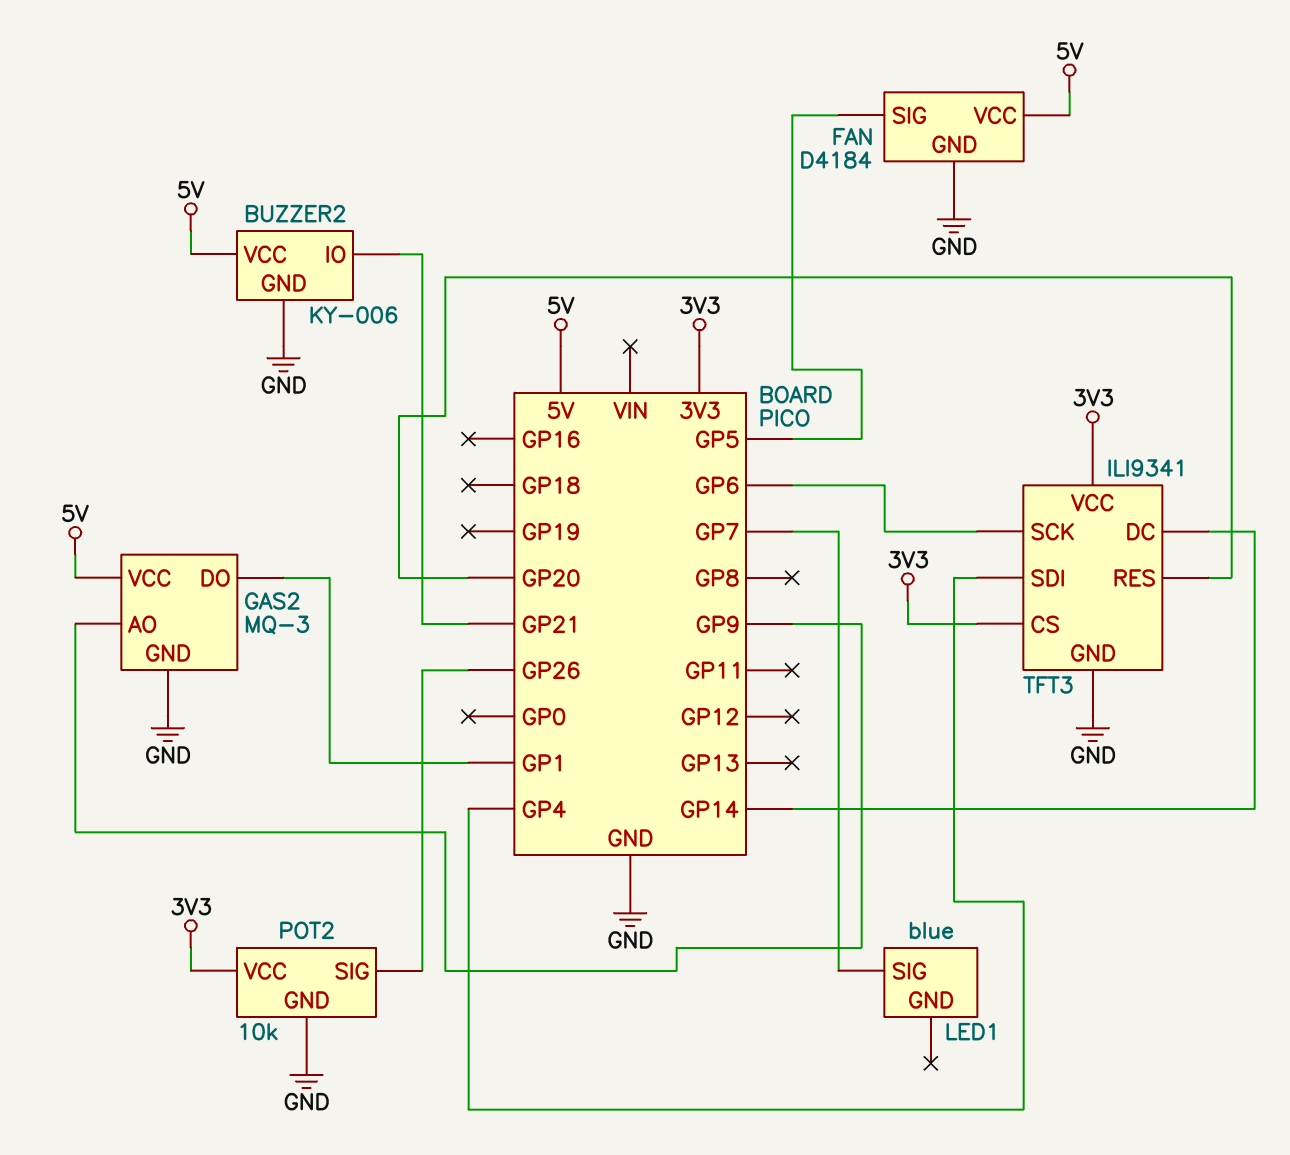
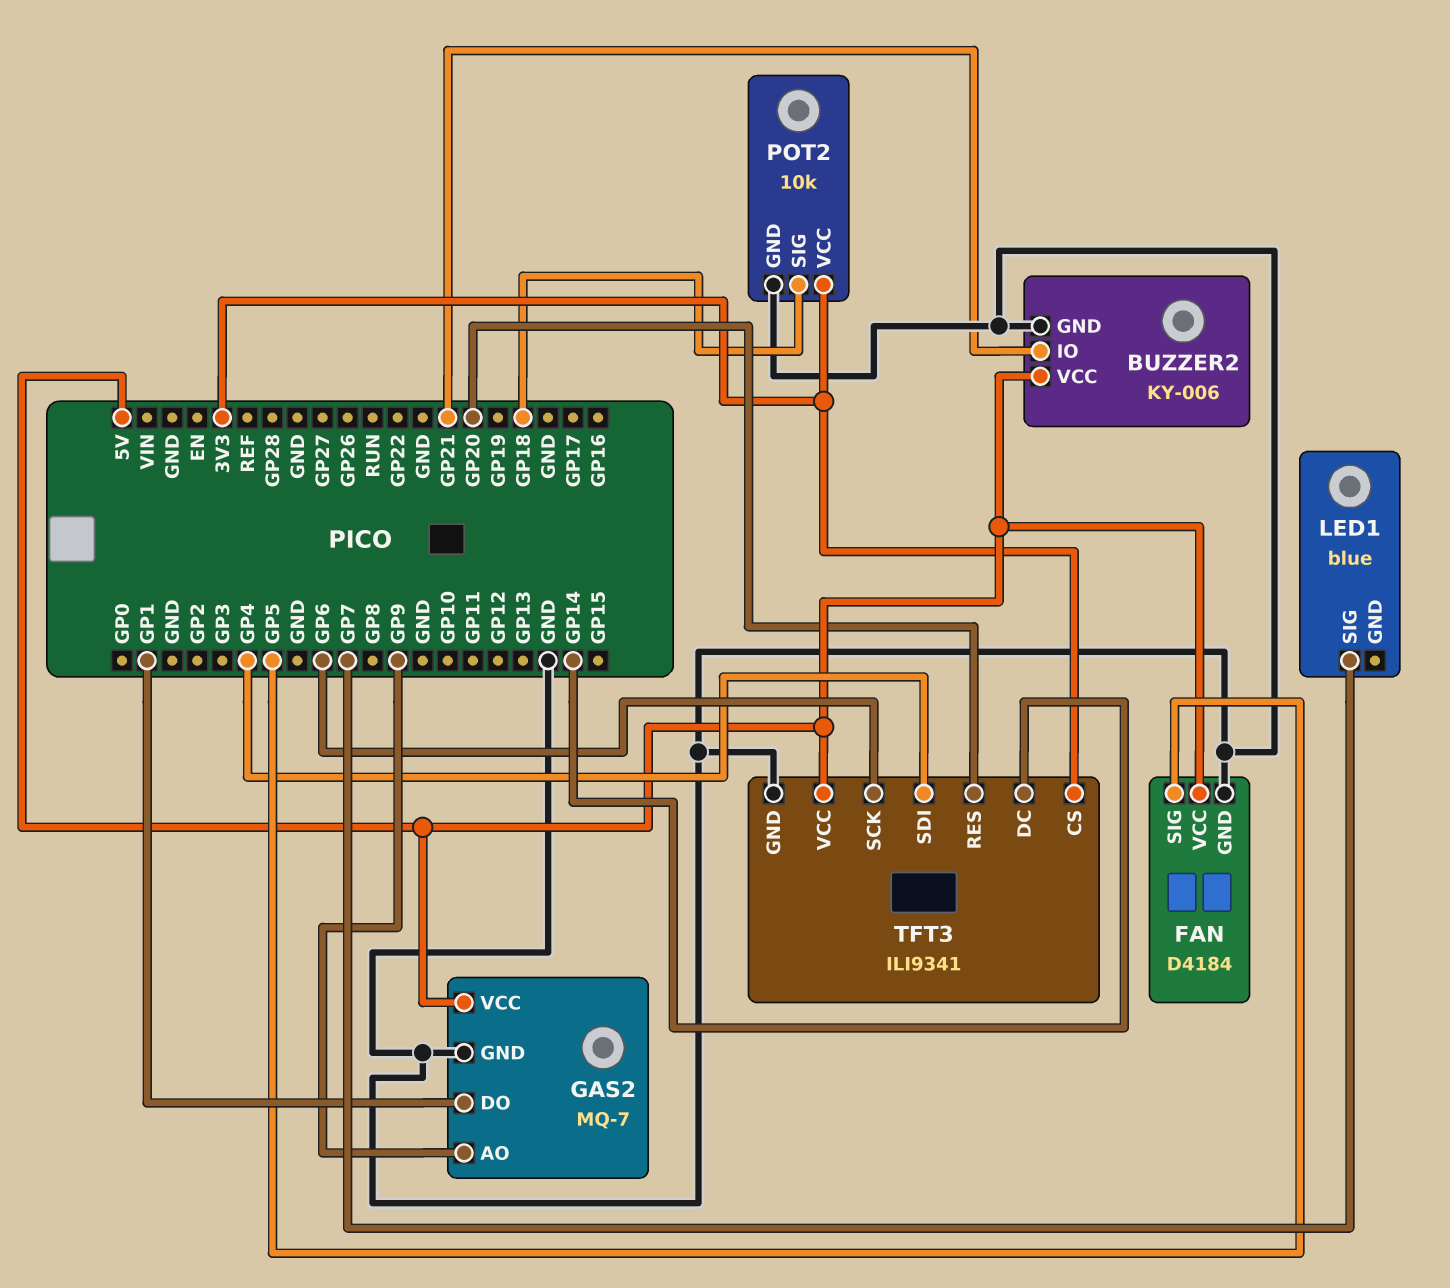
GAS2: MQ-3 -> MQ-7
POT2 pin SIG: GP26 -> GP18
TFT3 pin VCC: 3V3 -> 5V

